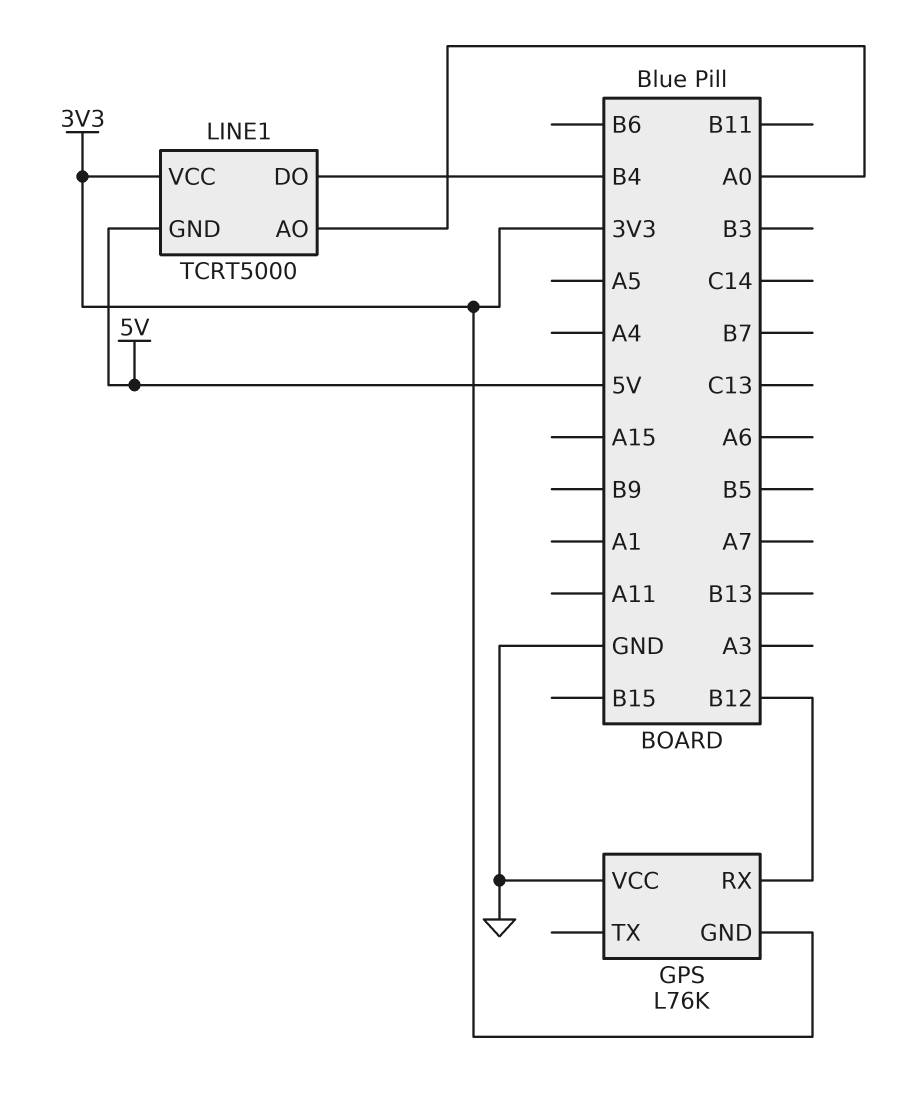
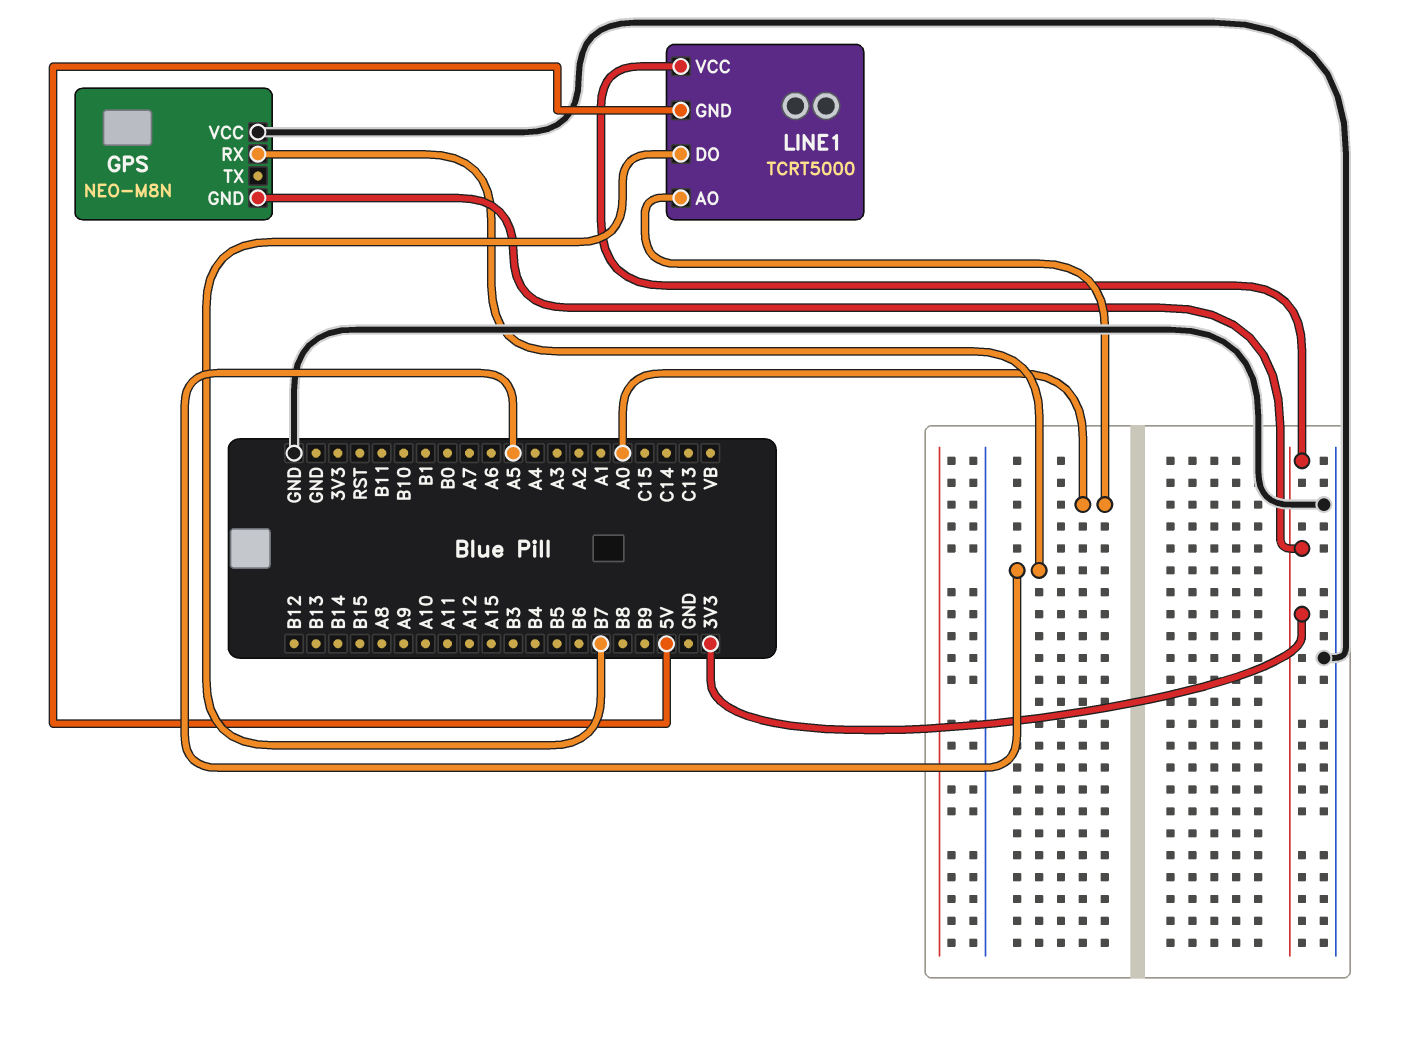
GPS: L76K -> NEO-M8N
GPS pin RX: B12 -> A5
LINE1 pin DO: B4 -> B7

